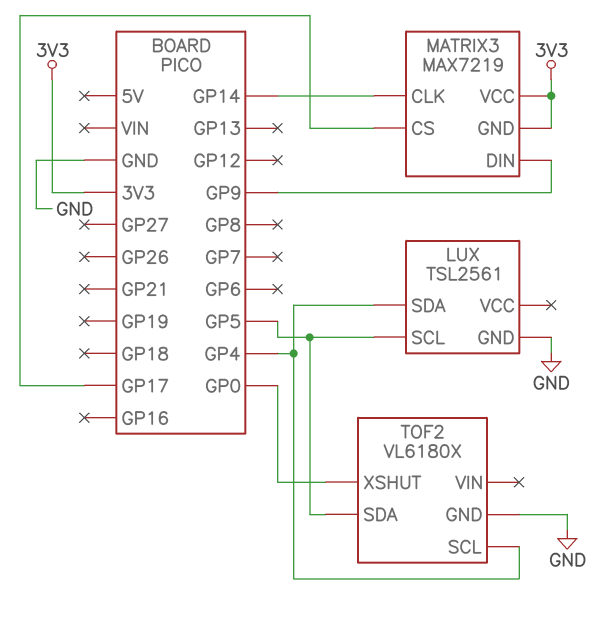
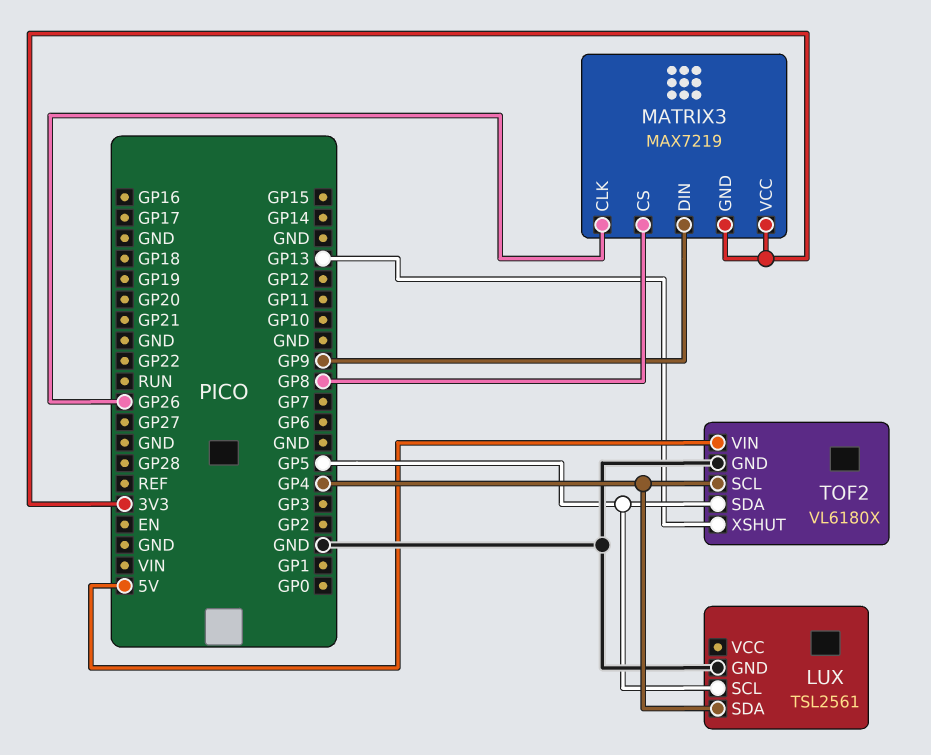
MATRIX3 pin CLK: GP14 -> GP26
MATRIX3 pin CS: GP17 -> GP8
TOF2 pin VIN: none -> 5V
TOF2 pin XSHUT: GP0 -> GP13

